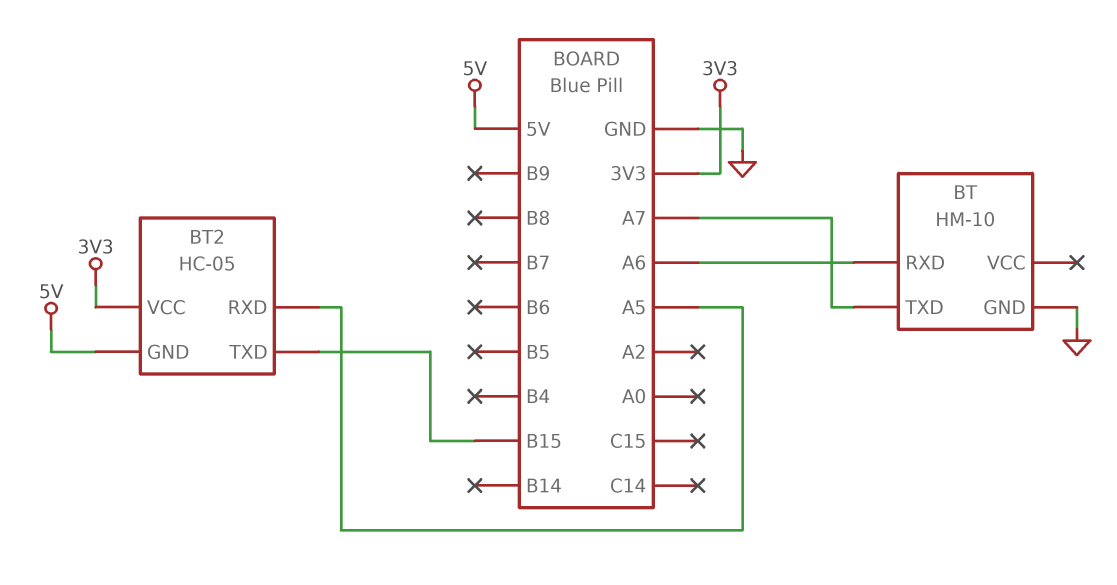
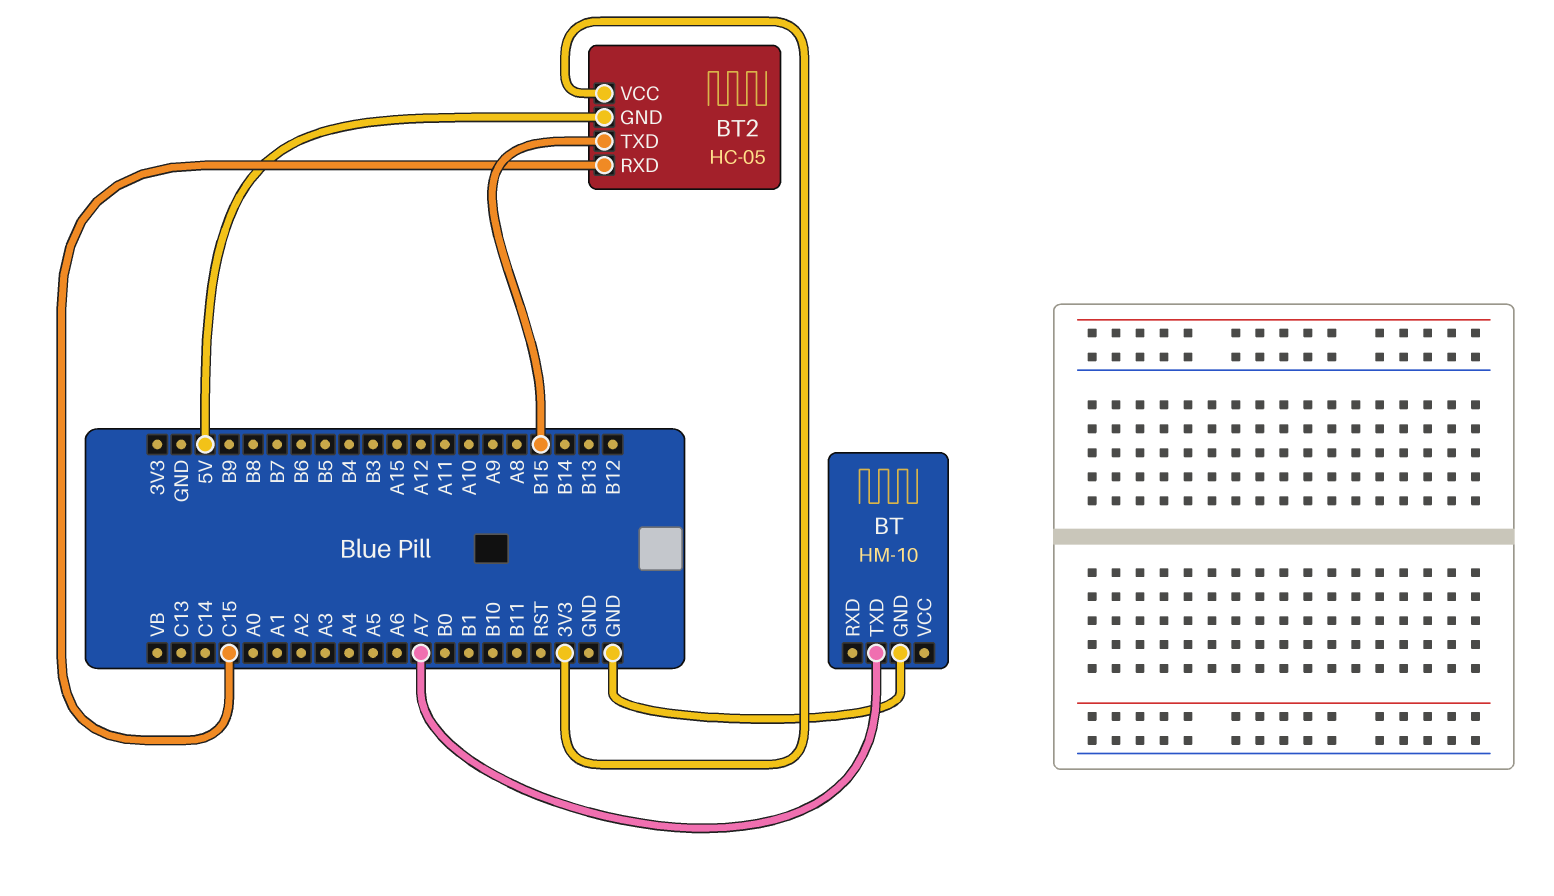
BT pin RXD: A6 -> none
BT2 pin RXD: A5 -> C15

